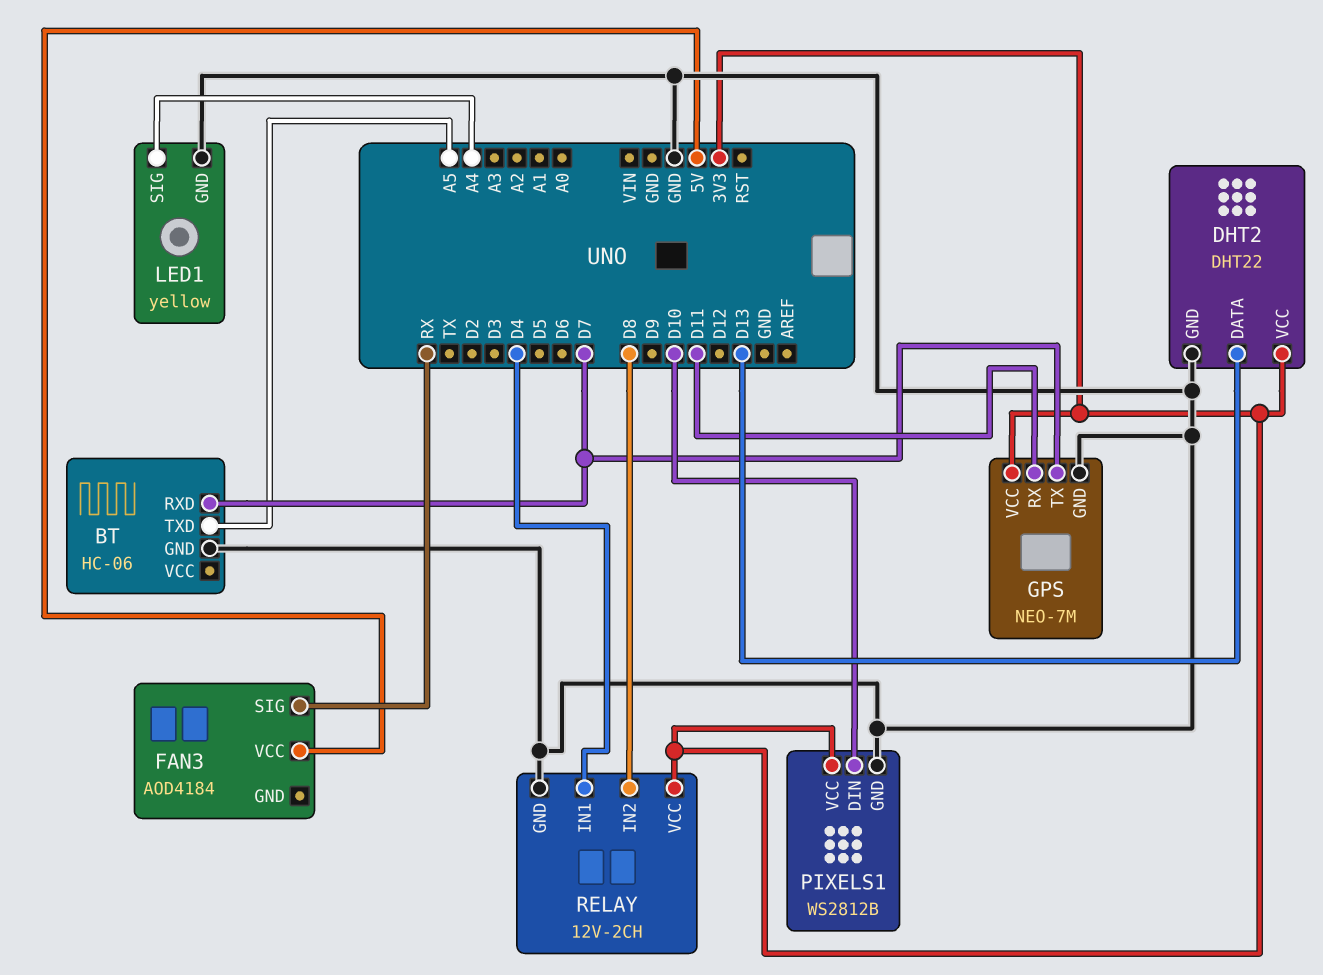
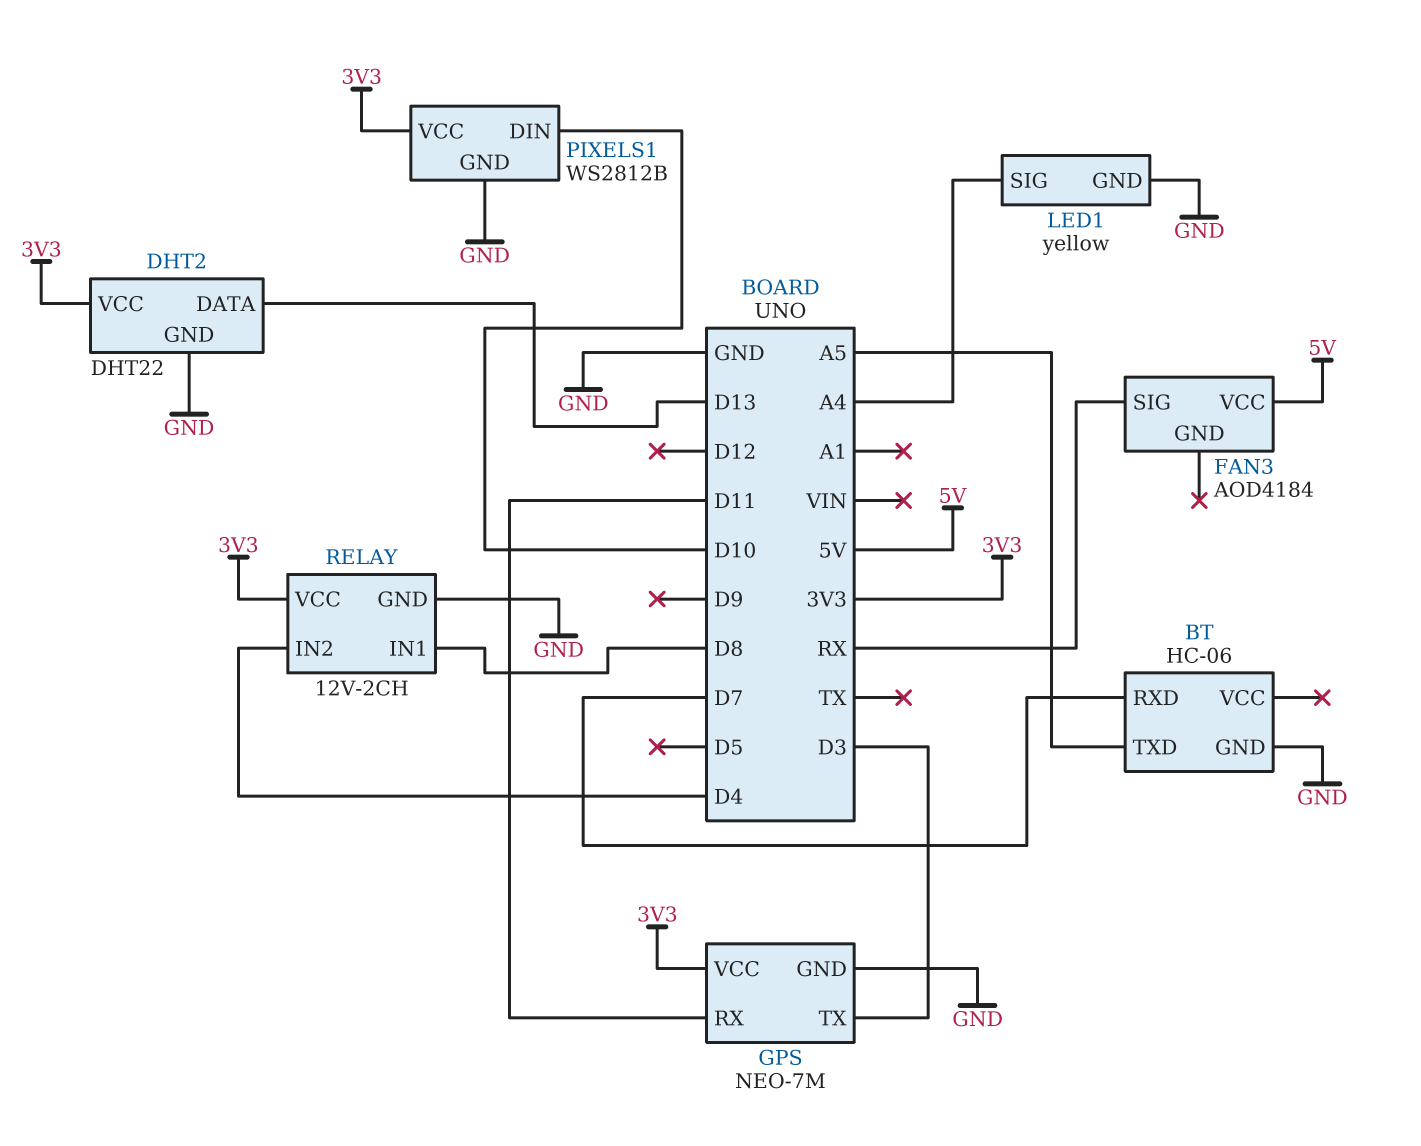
GPS pin TX: D7 -> D3
RELAY pin IN1: D4 -> D8
RELAY pin IN2: D8 -> D4

